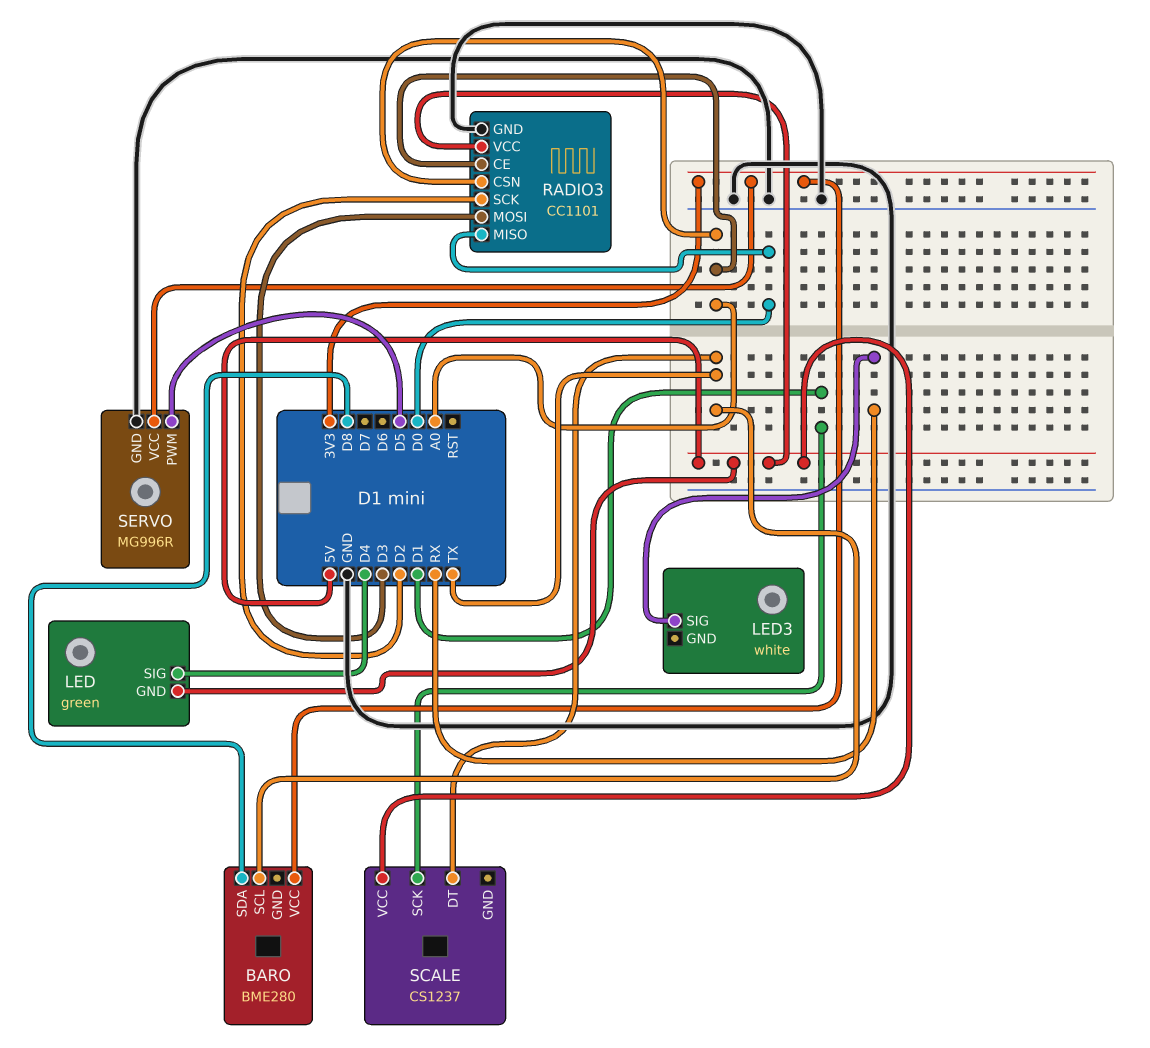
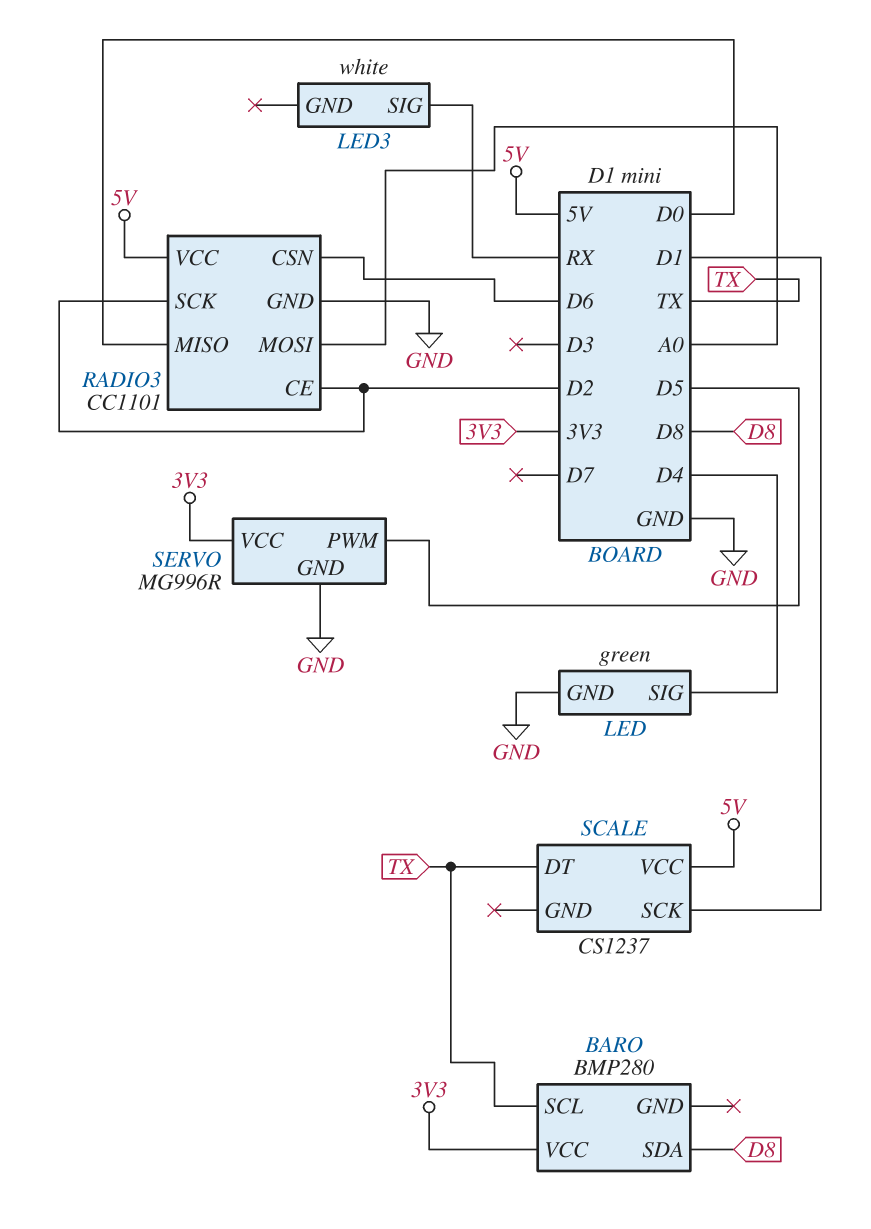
BARO: BME280 -> BMP280
LED pin GND: 5V -> GND
RADIO3 pin CE: A0 -> D2
RADIO3 pin CSN: A0 -> D6
RADIO3 pin MOSI: D3 -> A0

